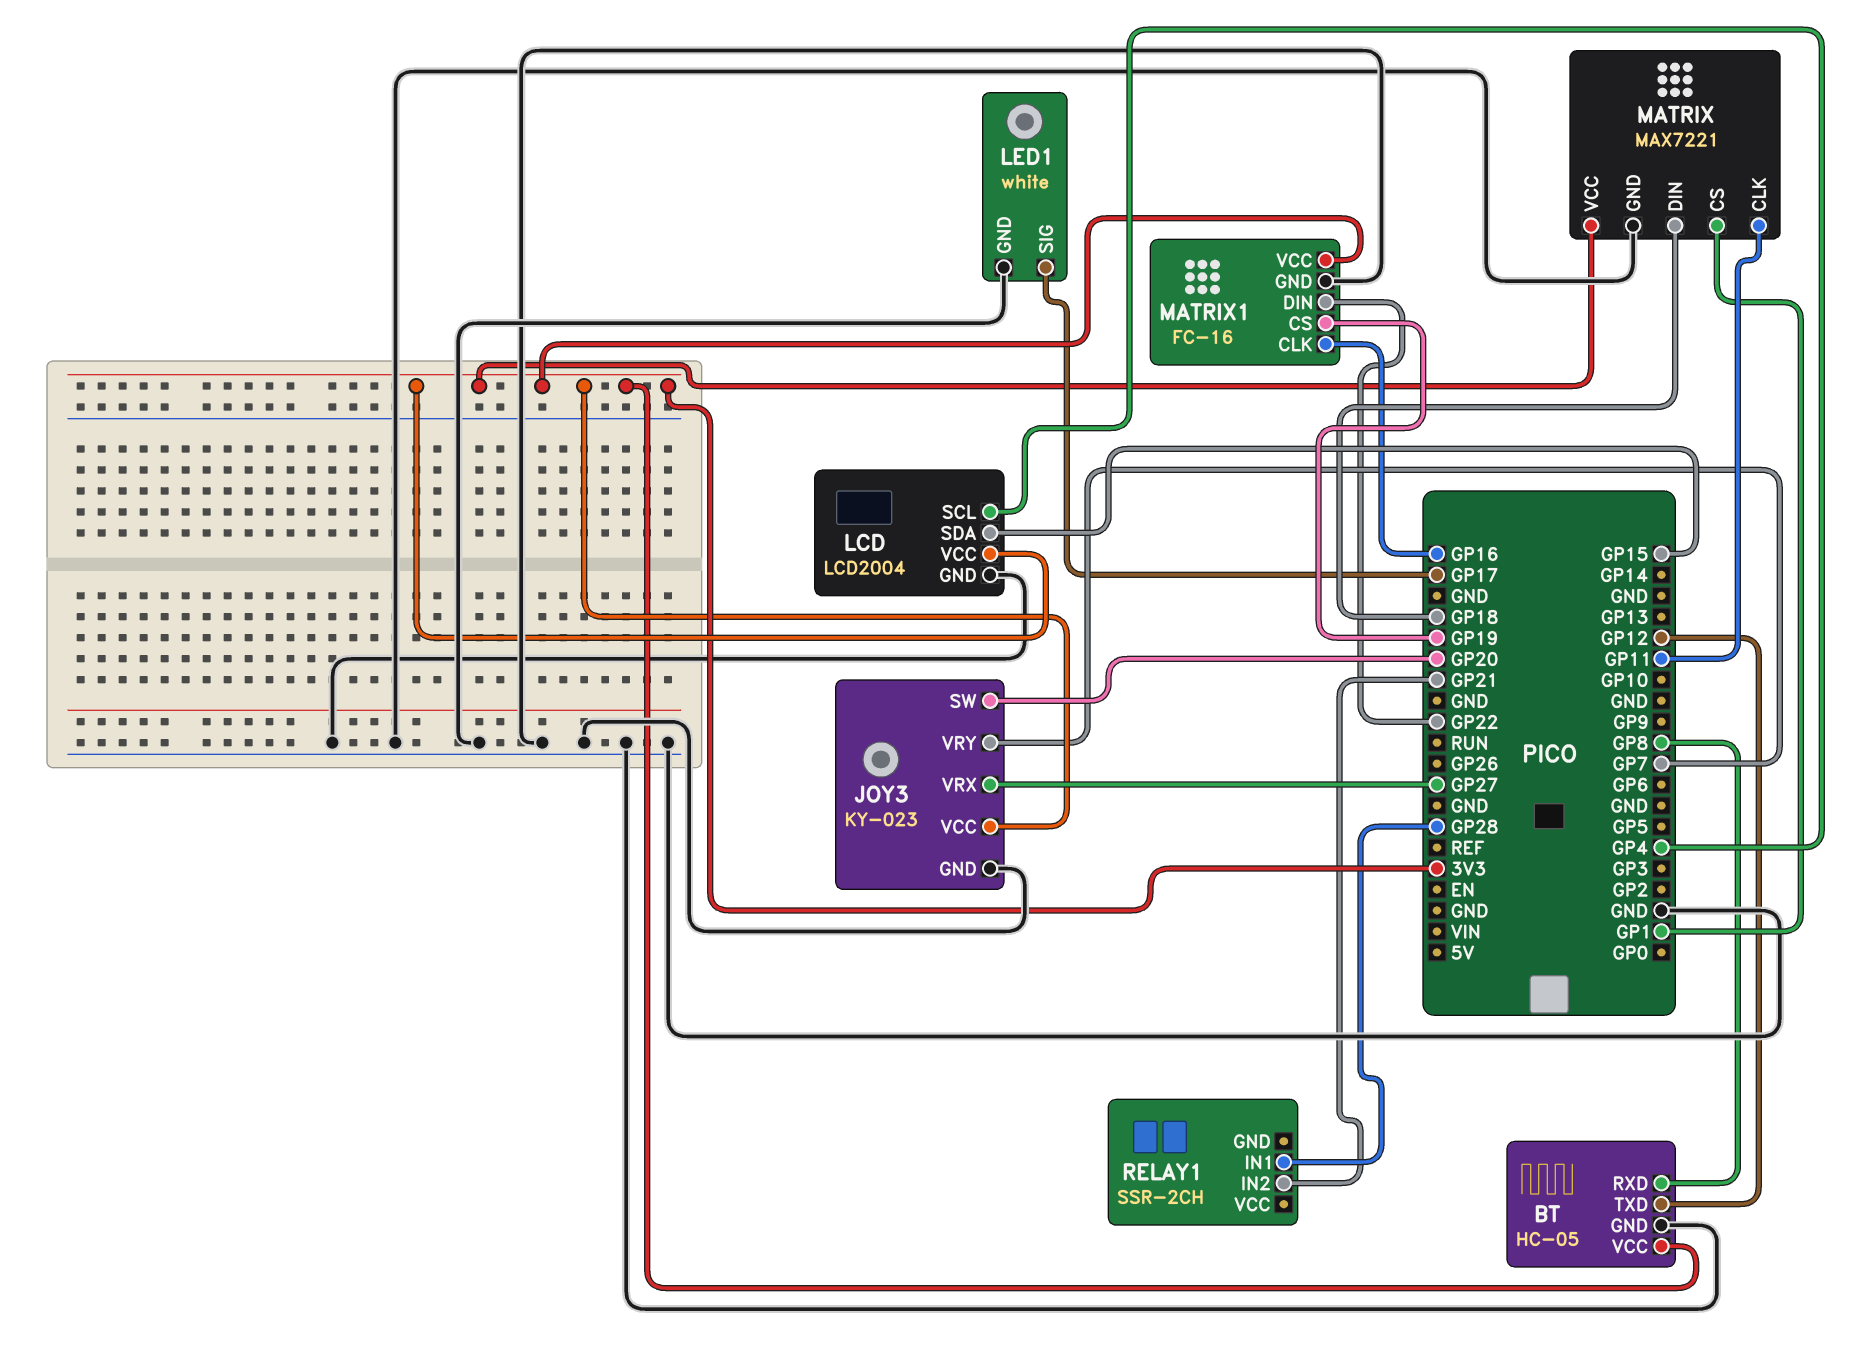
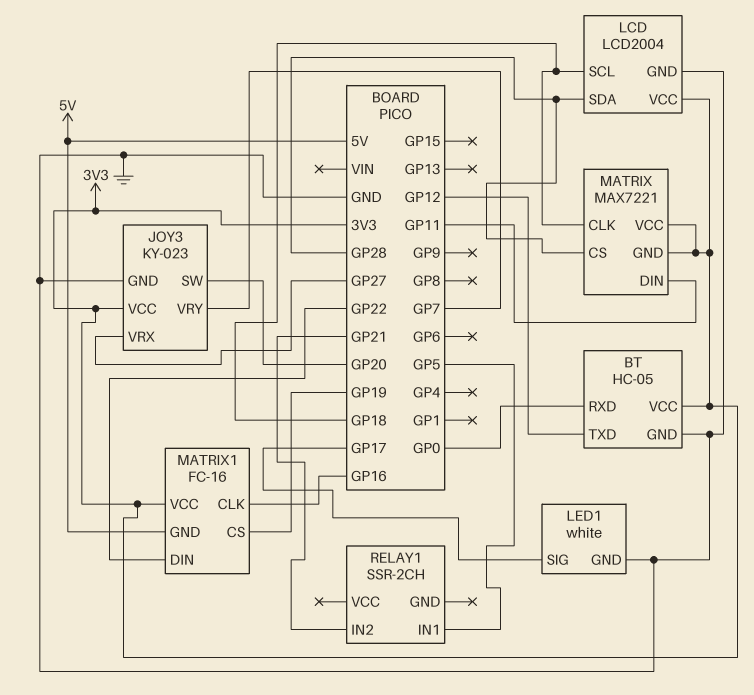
BT pin RXD: GP8 -> GP0
LCD pin SCL: GP4 -> GP18
LCD pin SDA: GP15 -> GP28
MATRIX pin CLK: GP11 -> GP18
MATRIX pin CS: GP1 -> GP28
MATRIX pin DIN: GP18 -> GP11
MATRIX pin GND: GND -> 3V3
MATRIX1 pin GND: GND -> 5V
RELAY1 pin IN1: GP28 -> GP5

